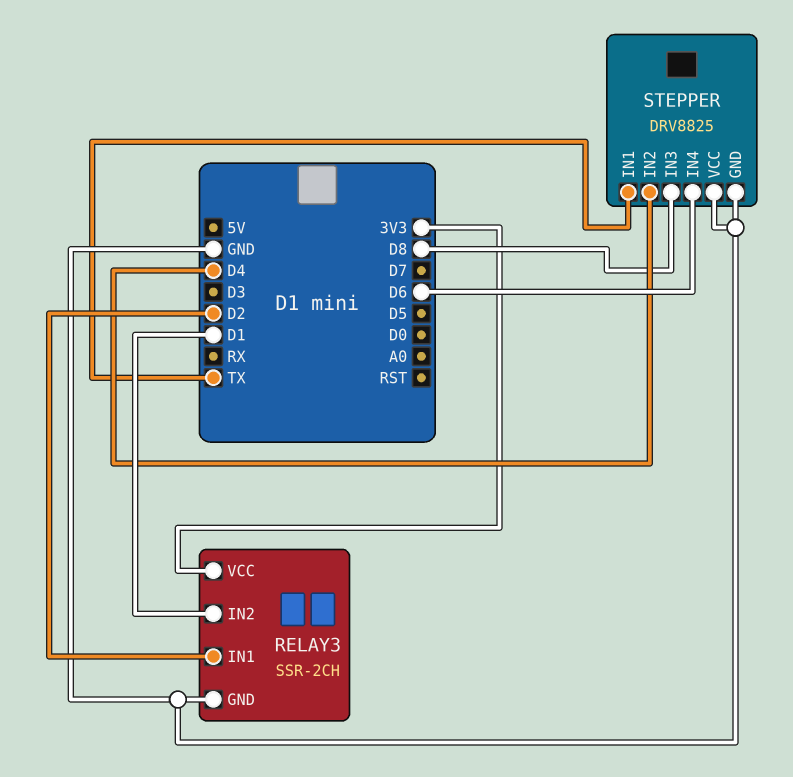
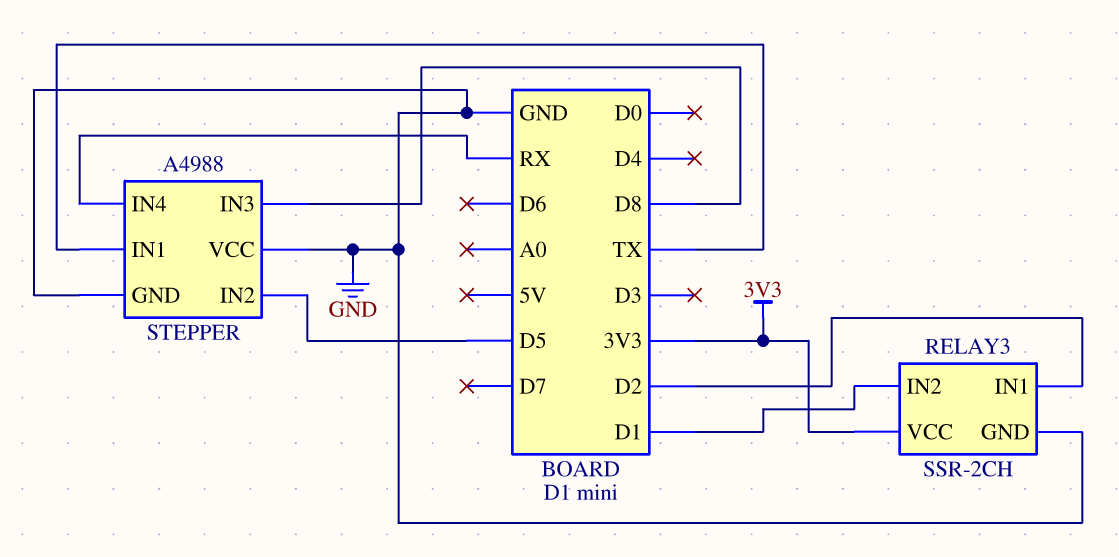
STEPPER: DRV8825 -> A4988
STEPPER pin IN2: D4 -> D5
STEPPER pin IN4: D6 -> RX

